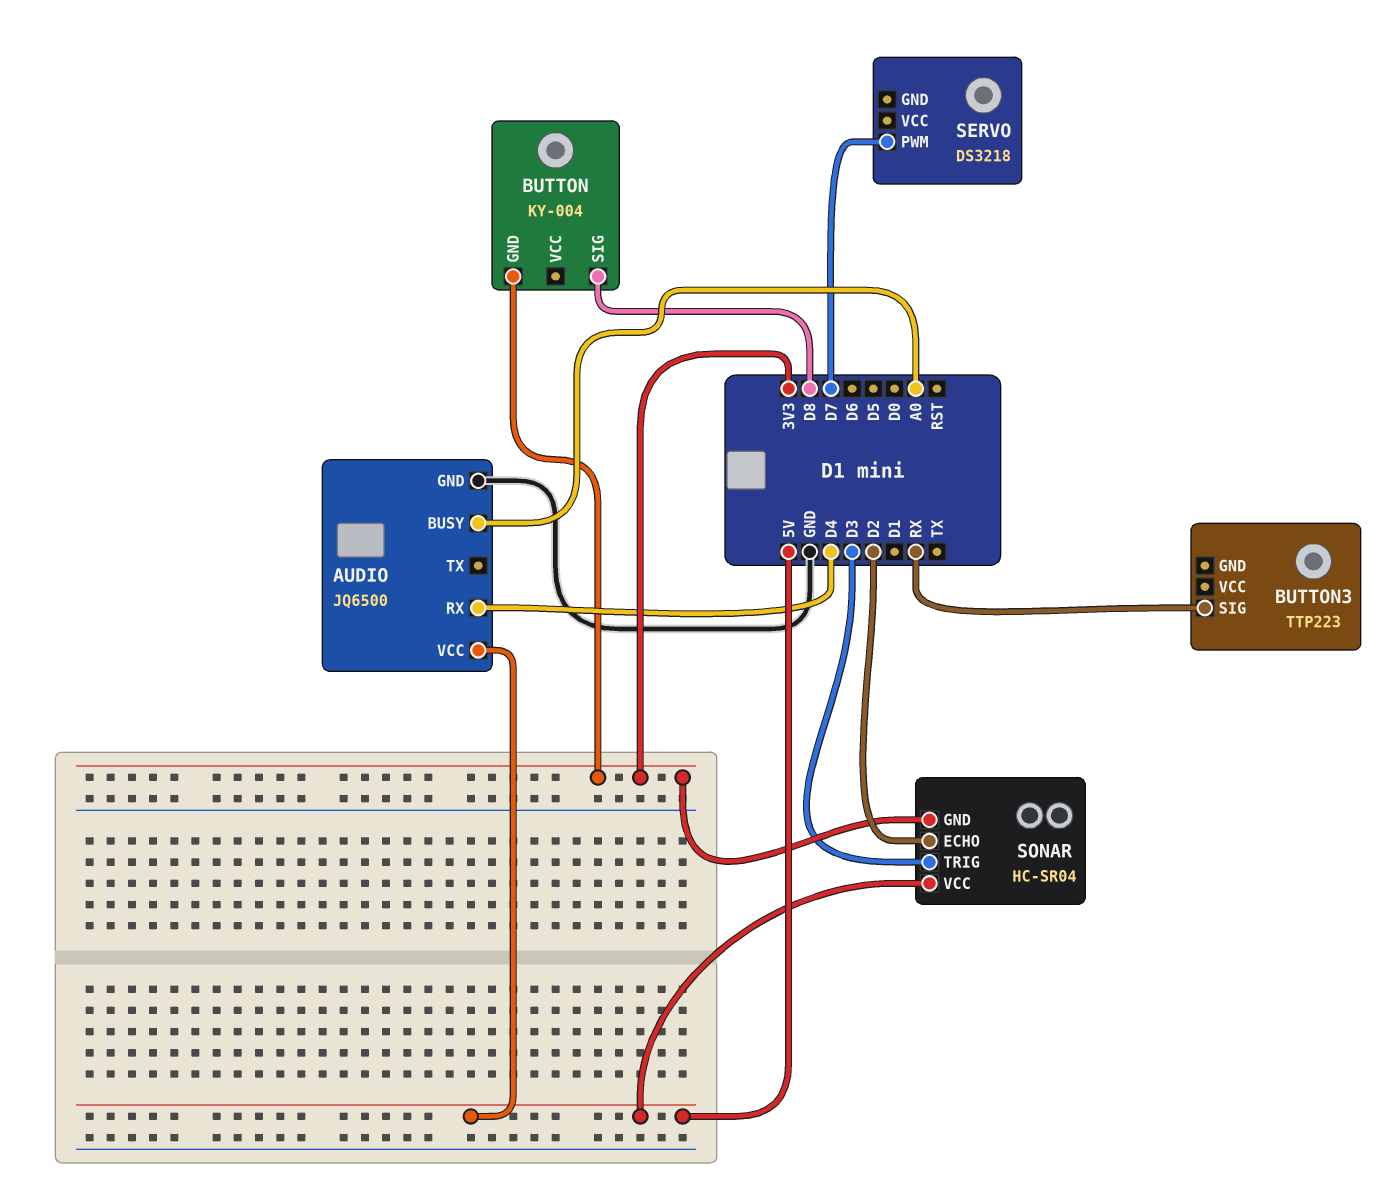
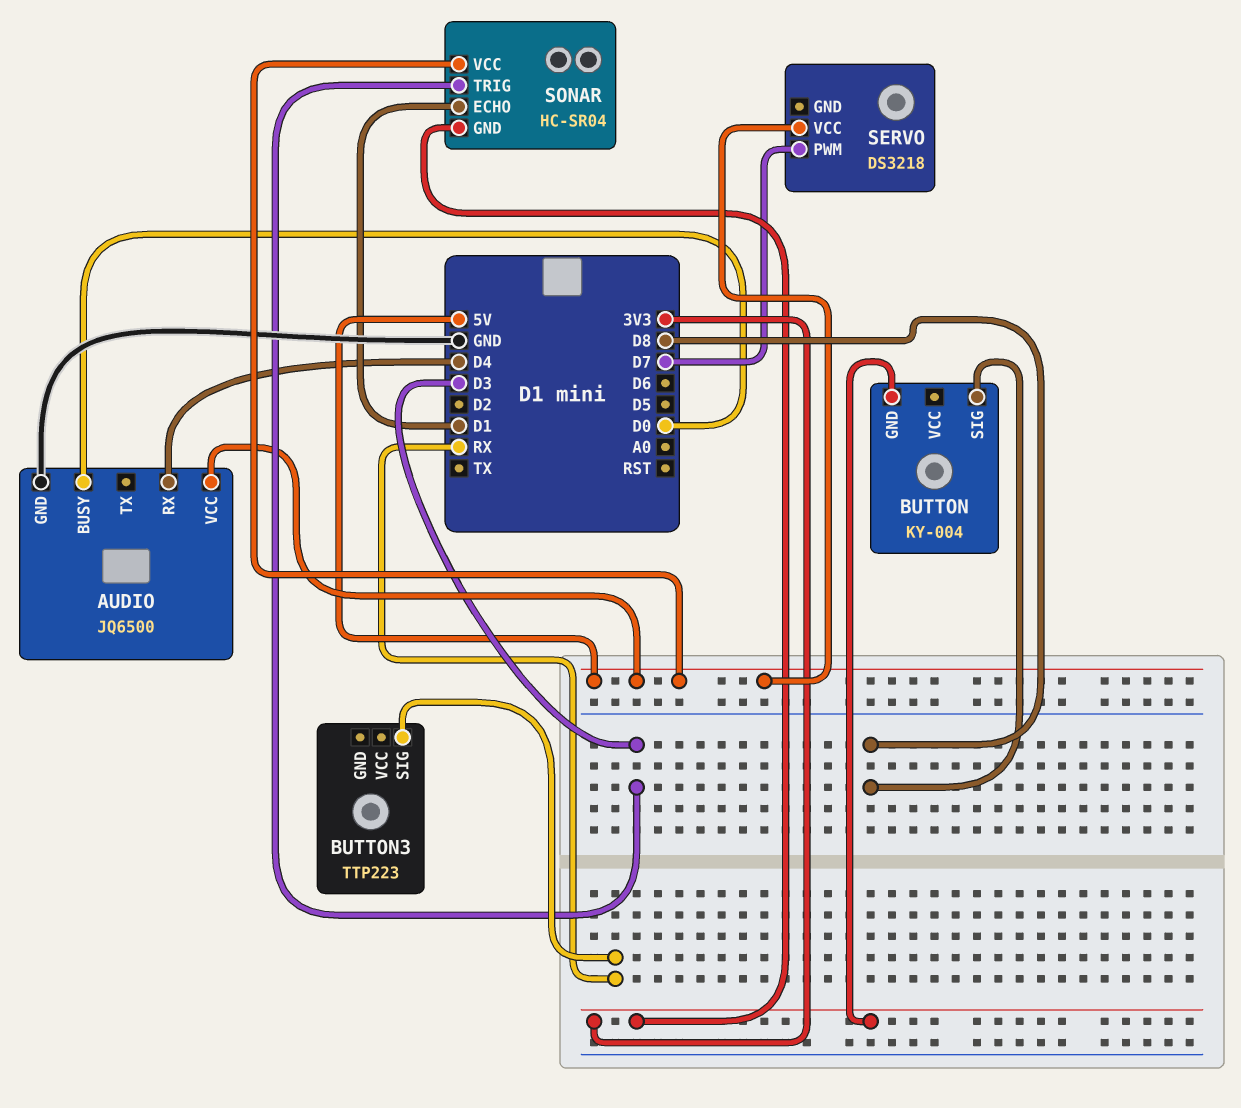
AUDIO pin BUSY: A0 -> D0
SERVO pin VCC: none -> 5V
SONAR pin ECHO: D2 -> D1

